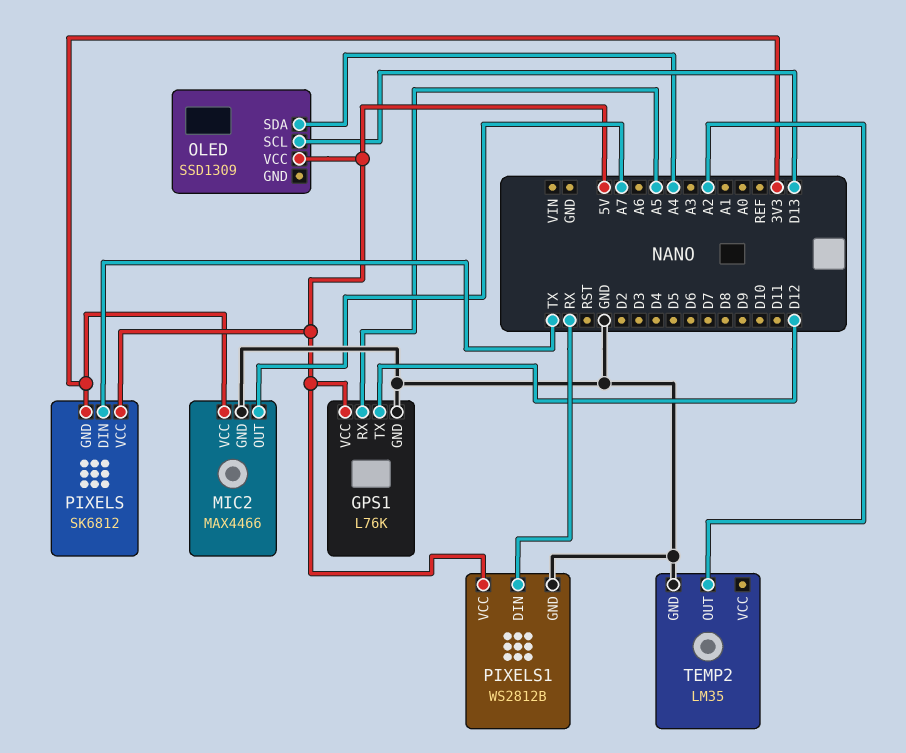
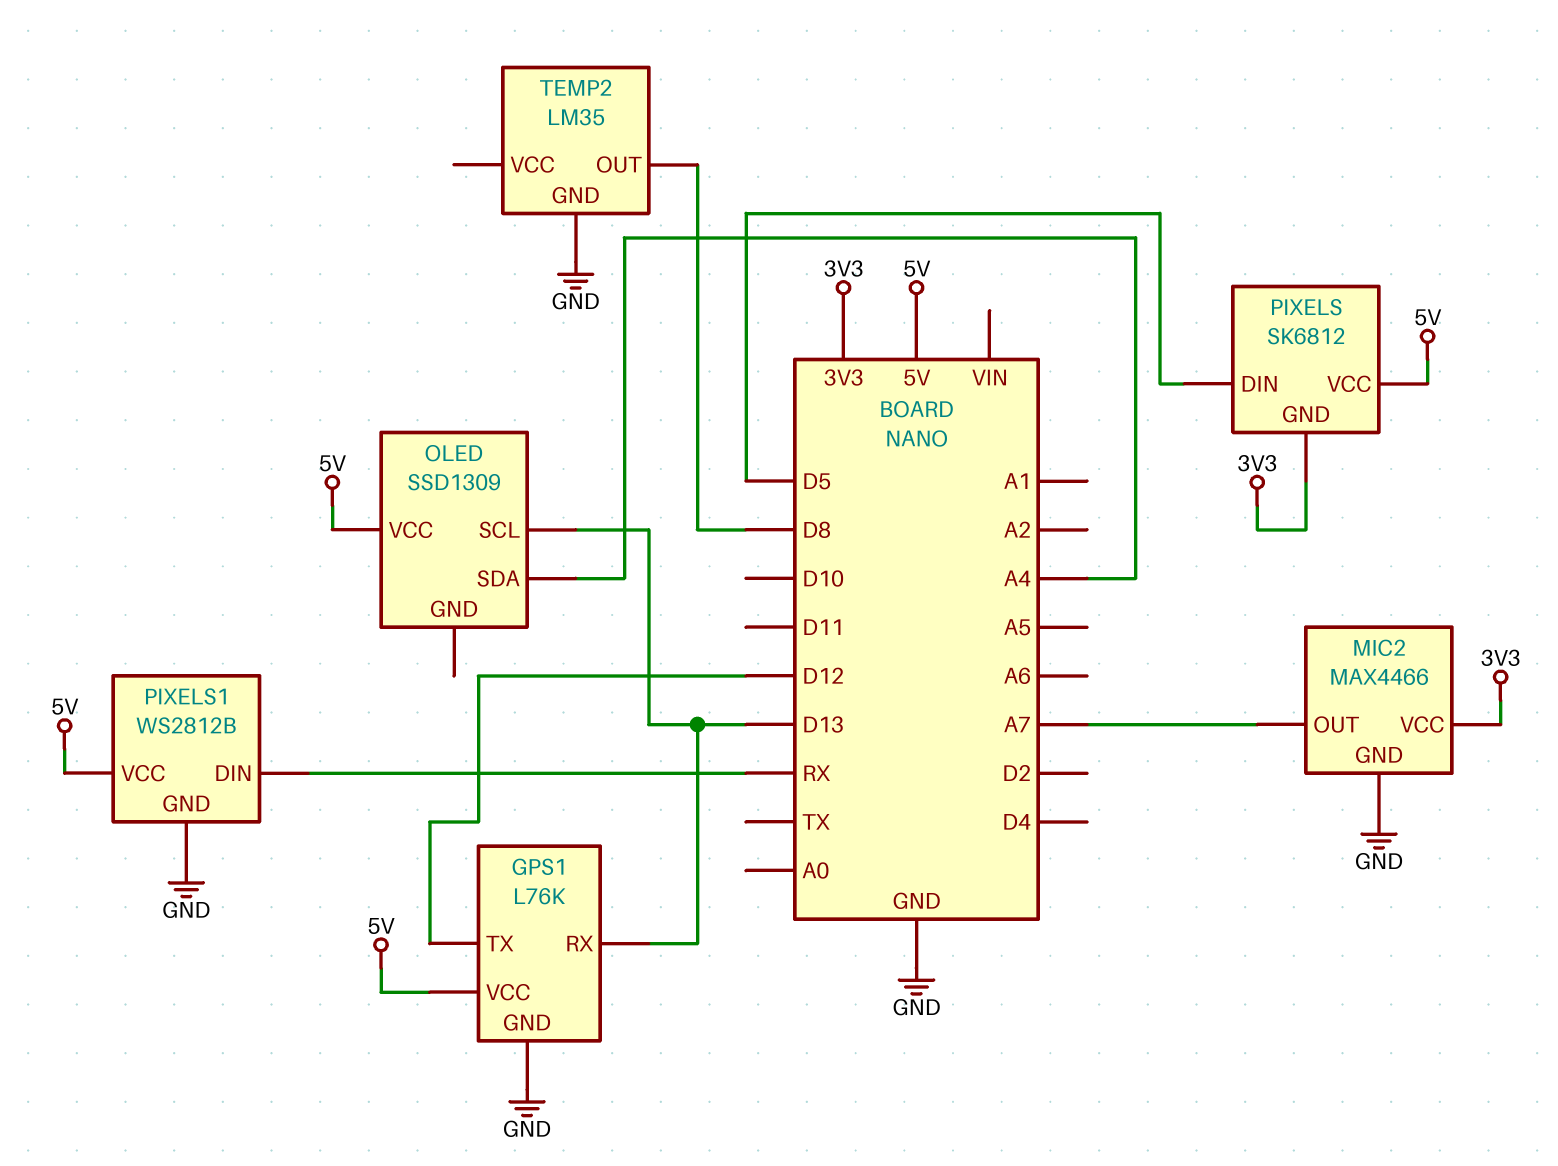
GPS1 pin RX: A5 -> D13
PIXELS pin DIN: TX -> D5
TEMP2 pin OUT: A2 -> D8

